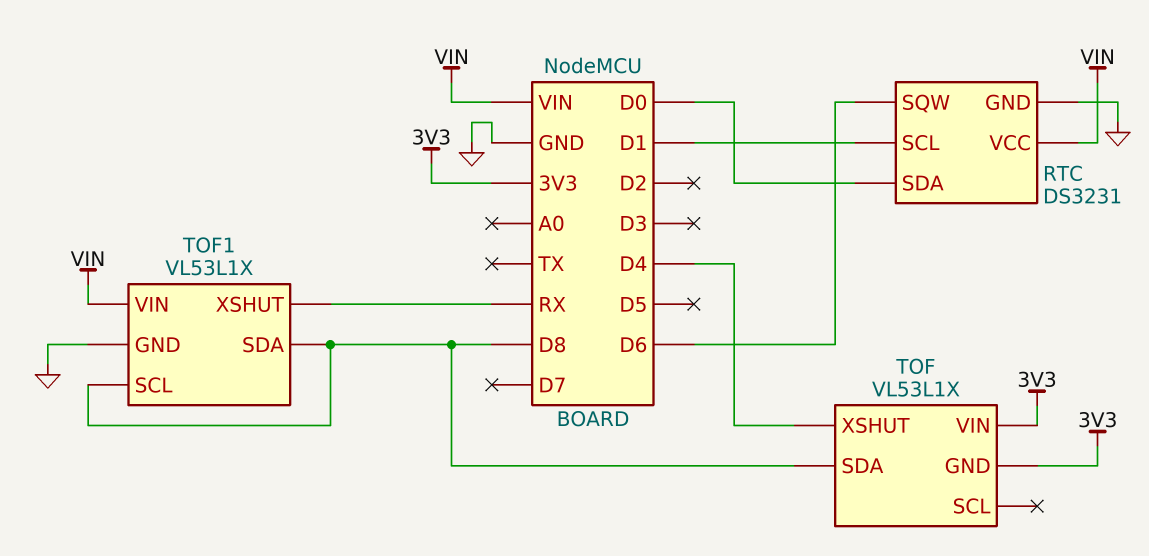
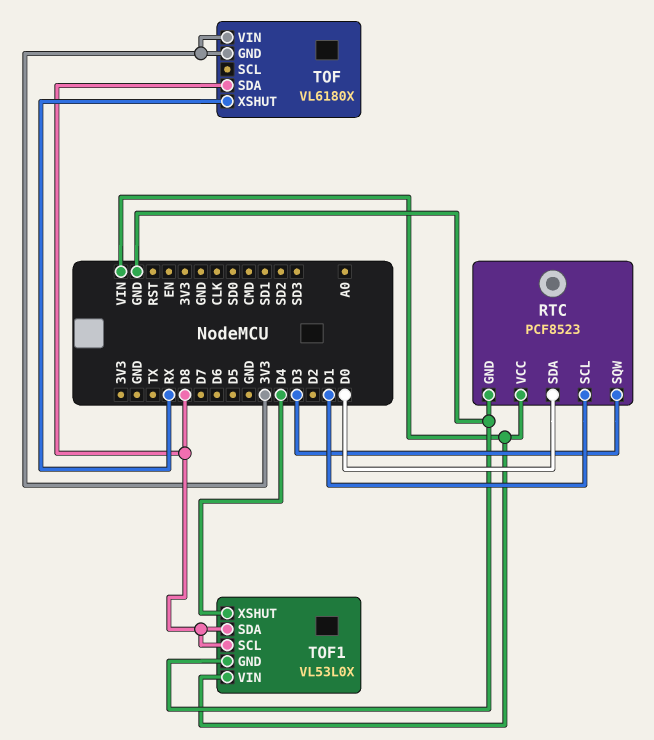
RTC: DS3231 -> PCF8523
RTC pin SQW: D6 -> D3
TOF: VL53L1X -> VL6180X
TOF pin XSHUT: D4 -> RX
TOF1: VL53L1X -> VL53L0X
TOF1 pin XSHUT: RX -> D4

